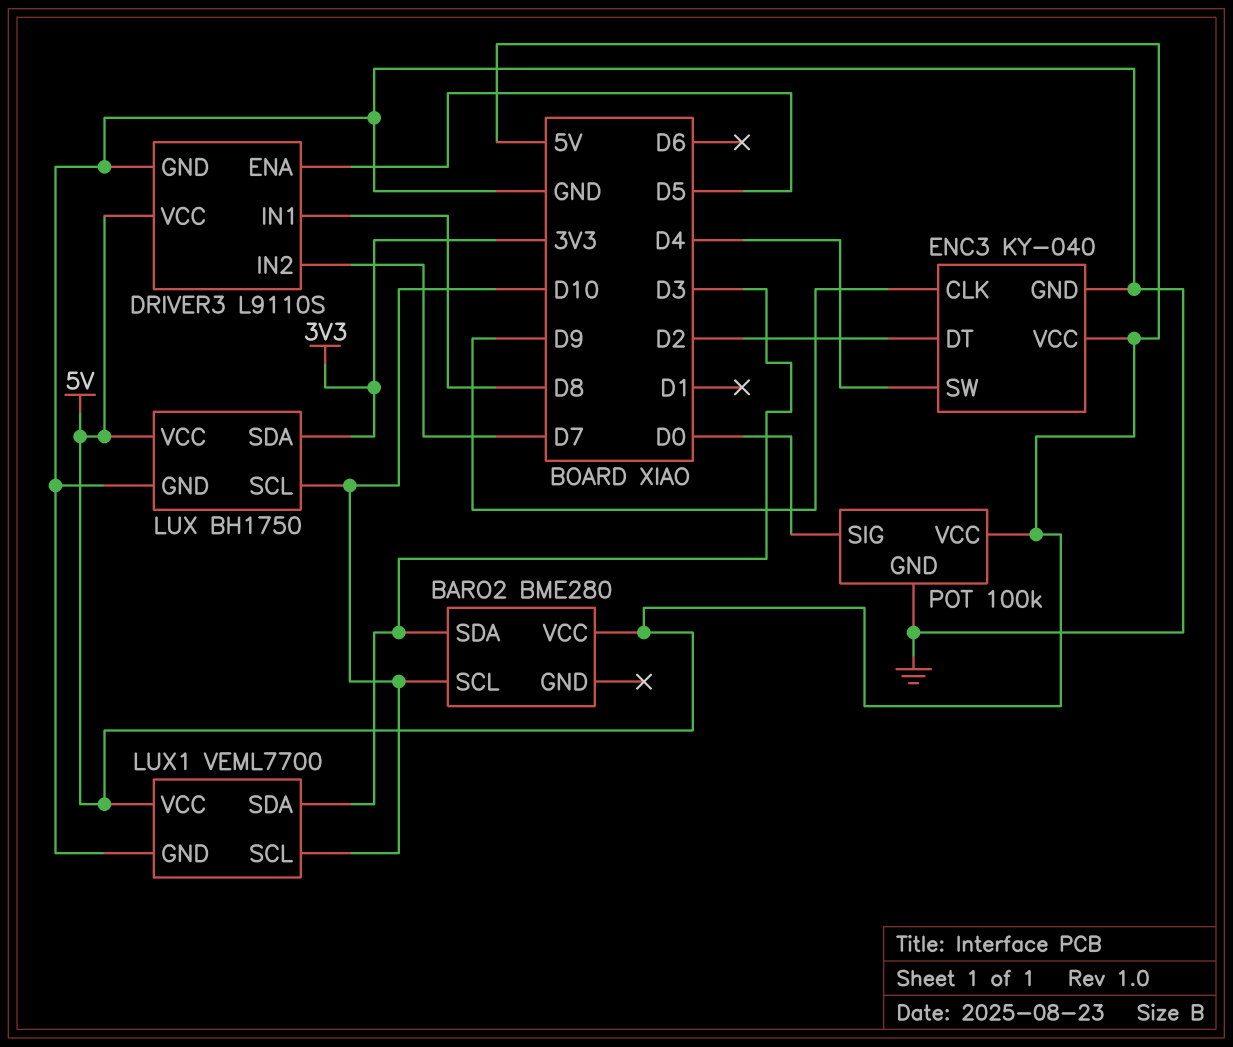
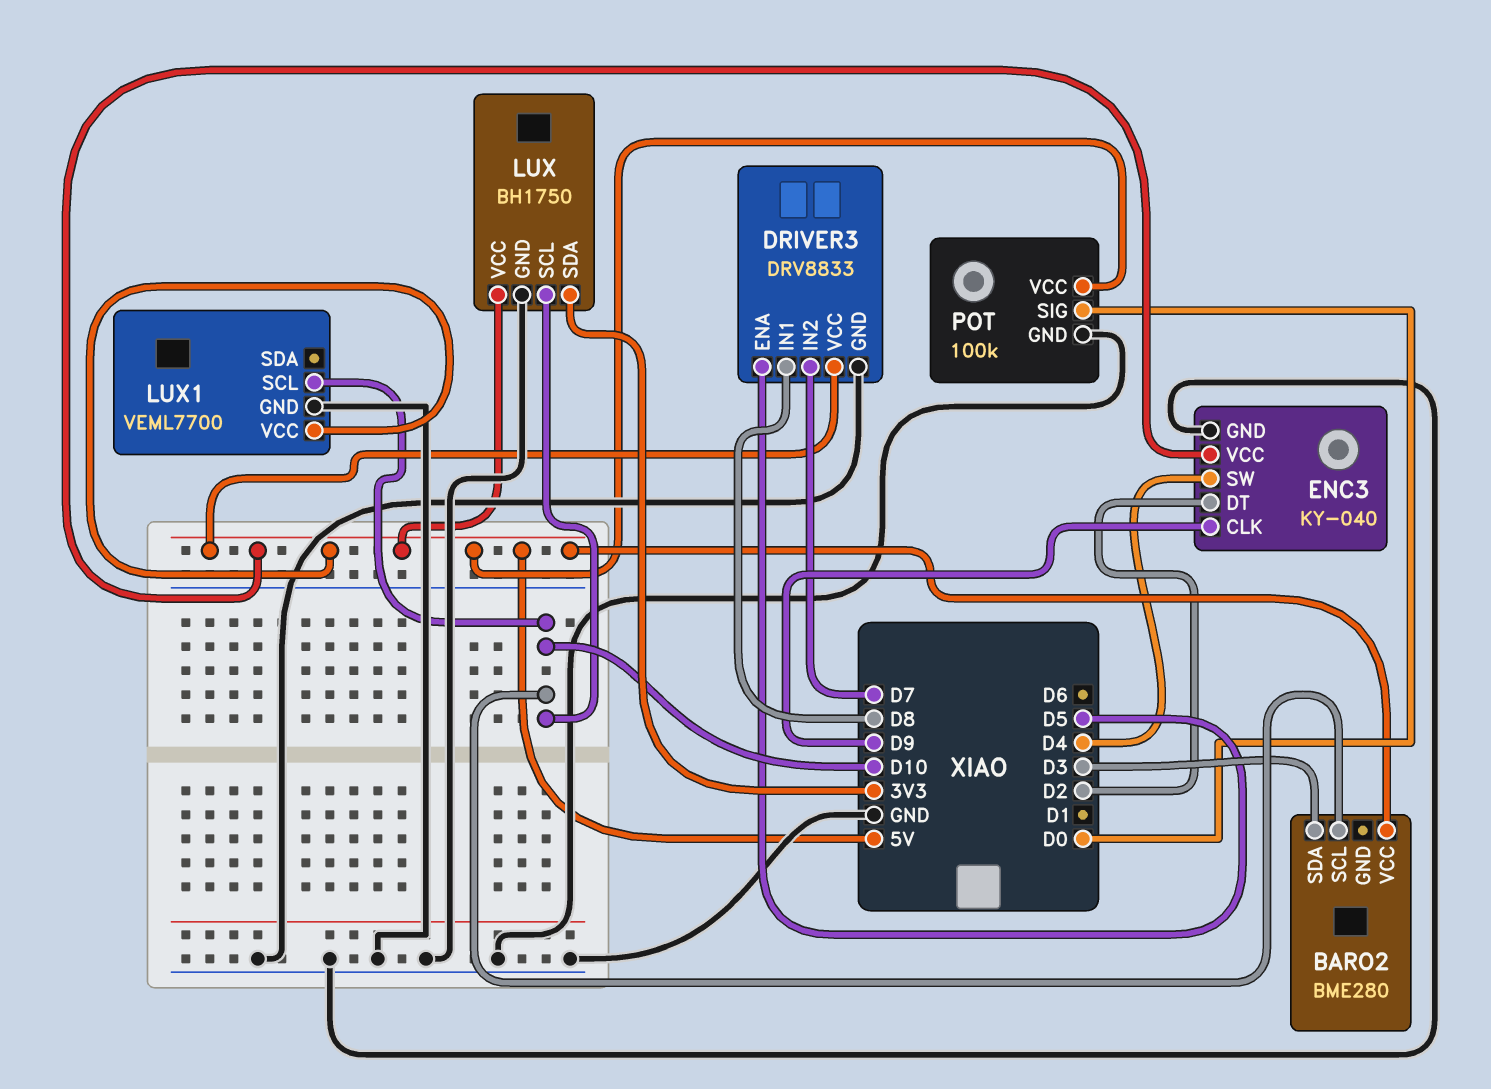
DRIVER3: L9110S -> DRV8833
LUX1 pin SDA: D3 -> none

